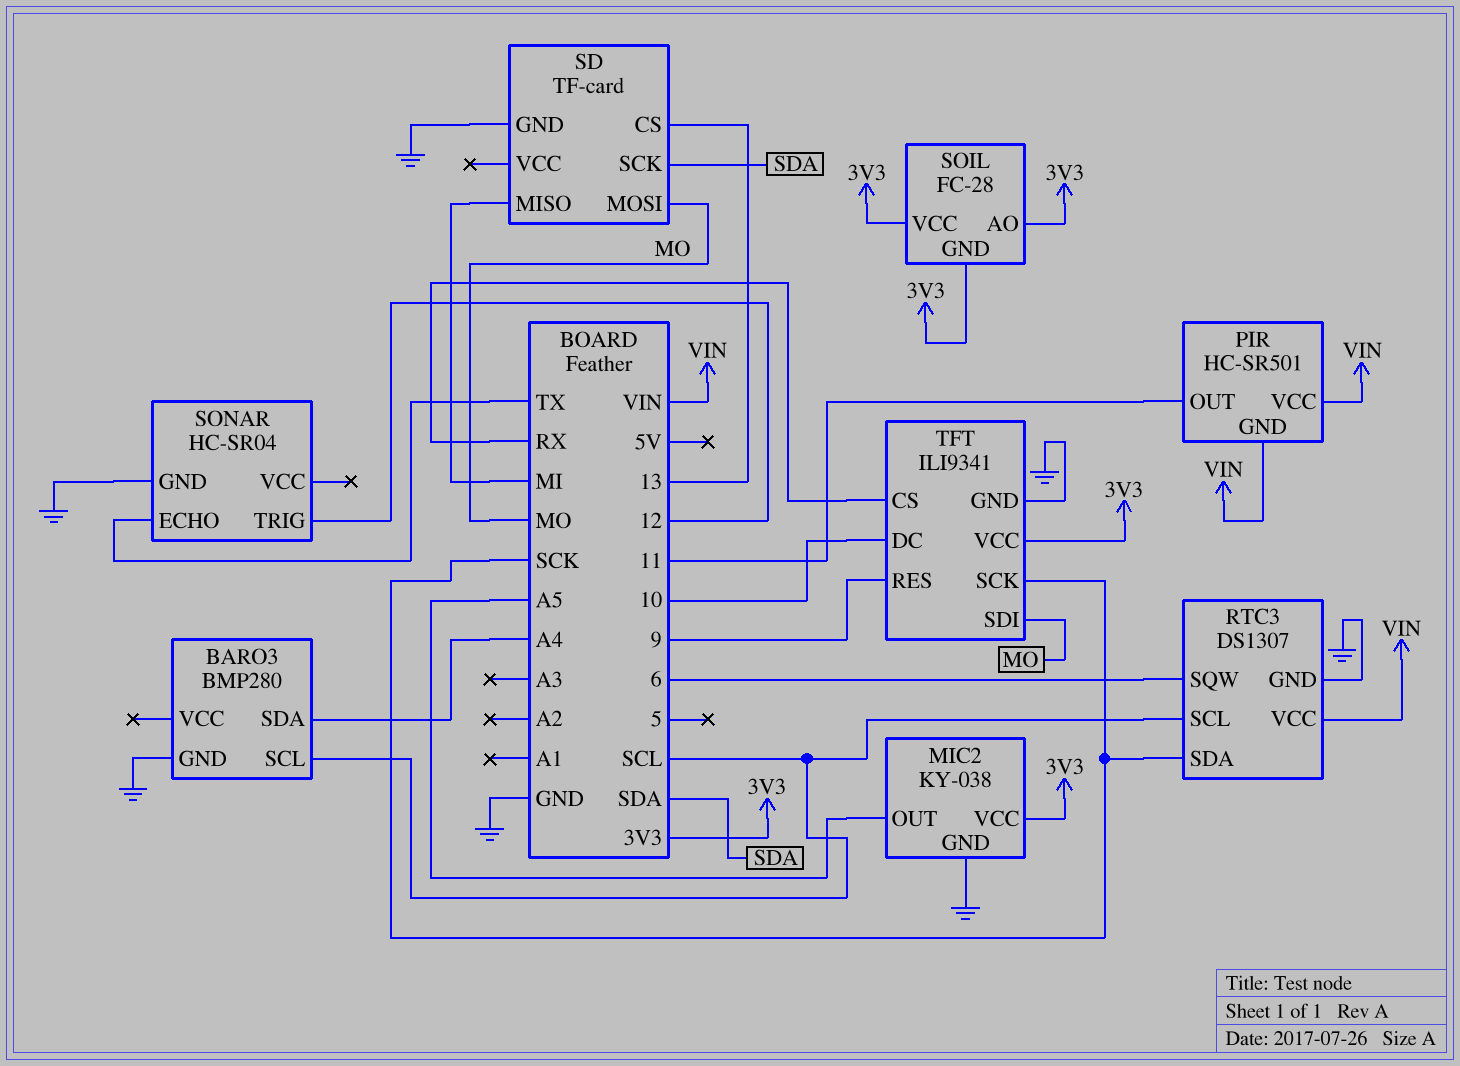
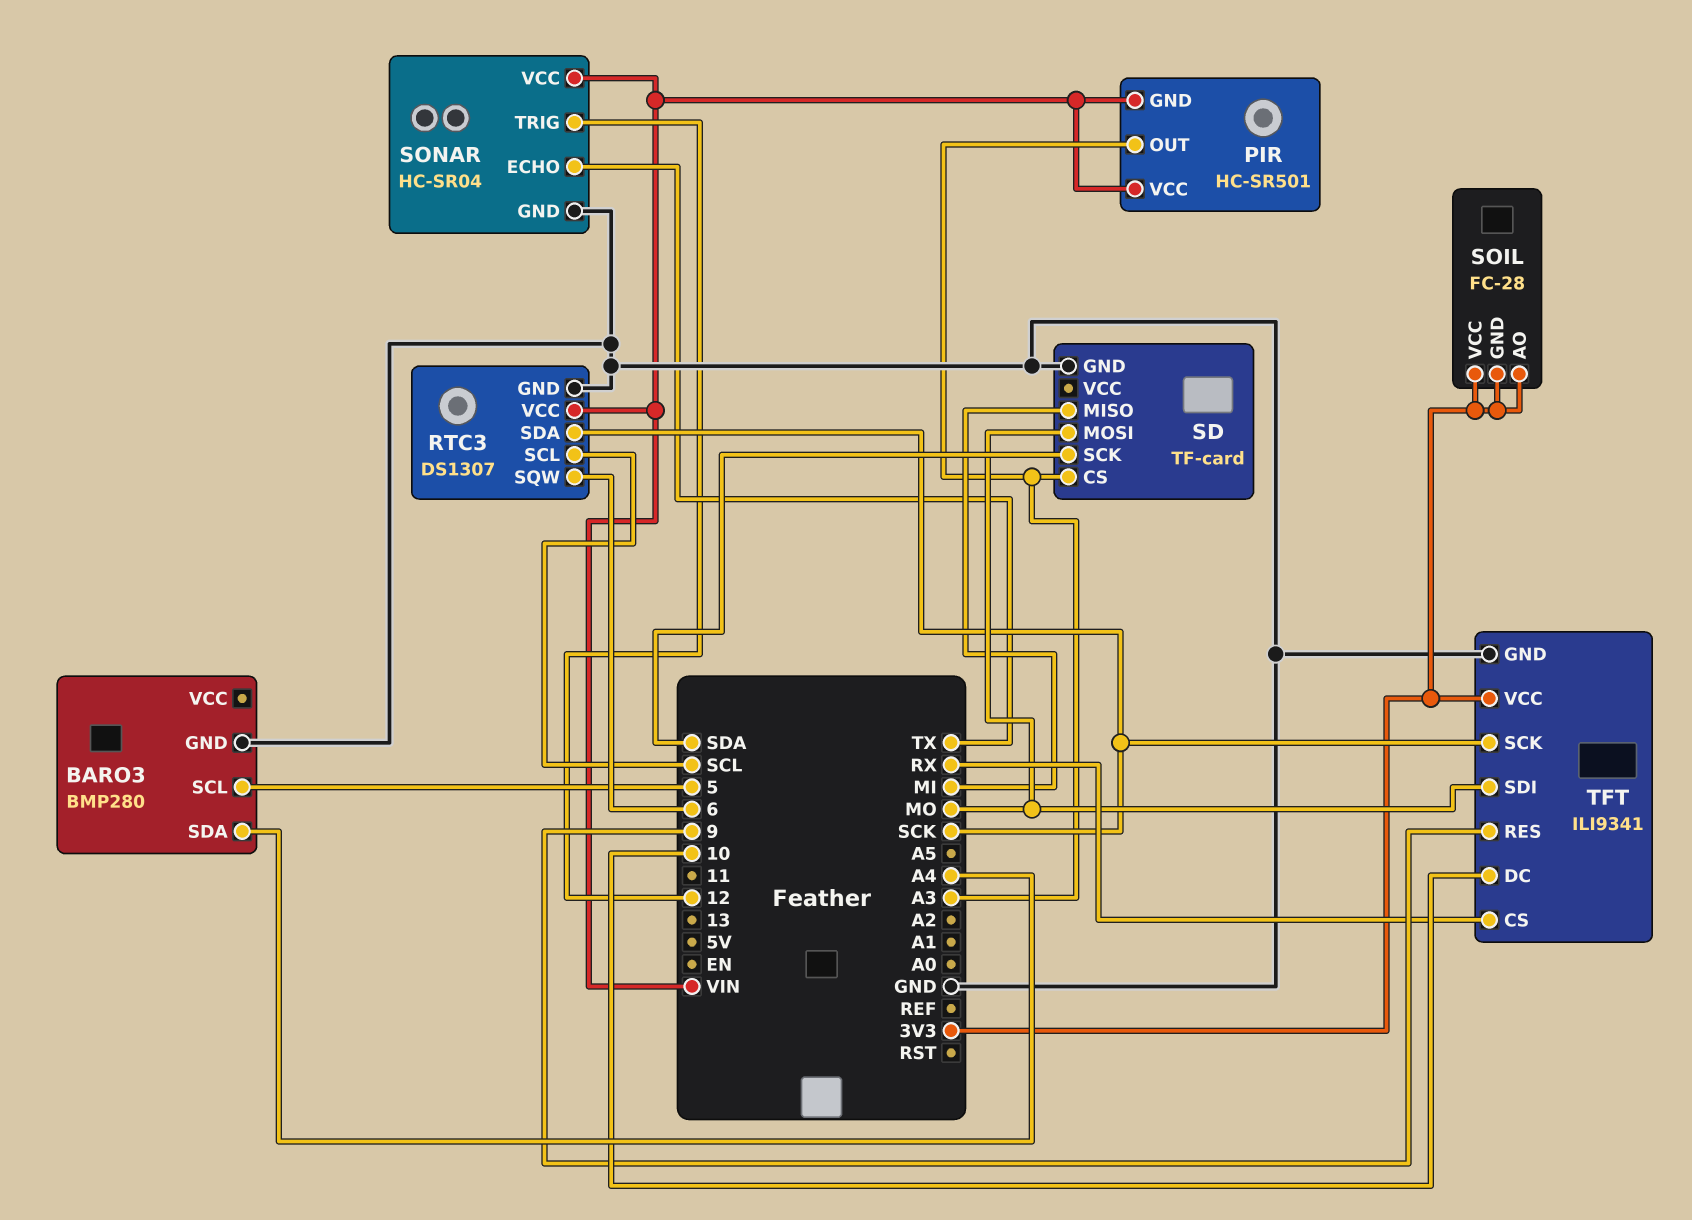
BARO3 pin SCL: SCL -> 5
MIC2: KY-038 -> none
MIC2 pin GND: GND -> none
MIC2 pin OUT: A5 -> none
MIC2 pin VCC: 3V3 -> none
PIR pin OUT: 11 -> A3
SD pin CS: 13 -> A3
SONAR pin VCC: none -> VIN

